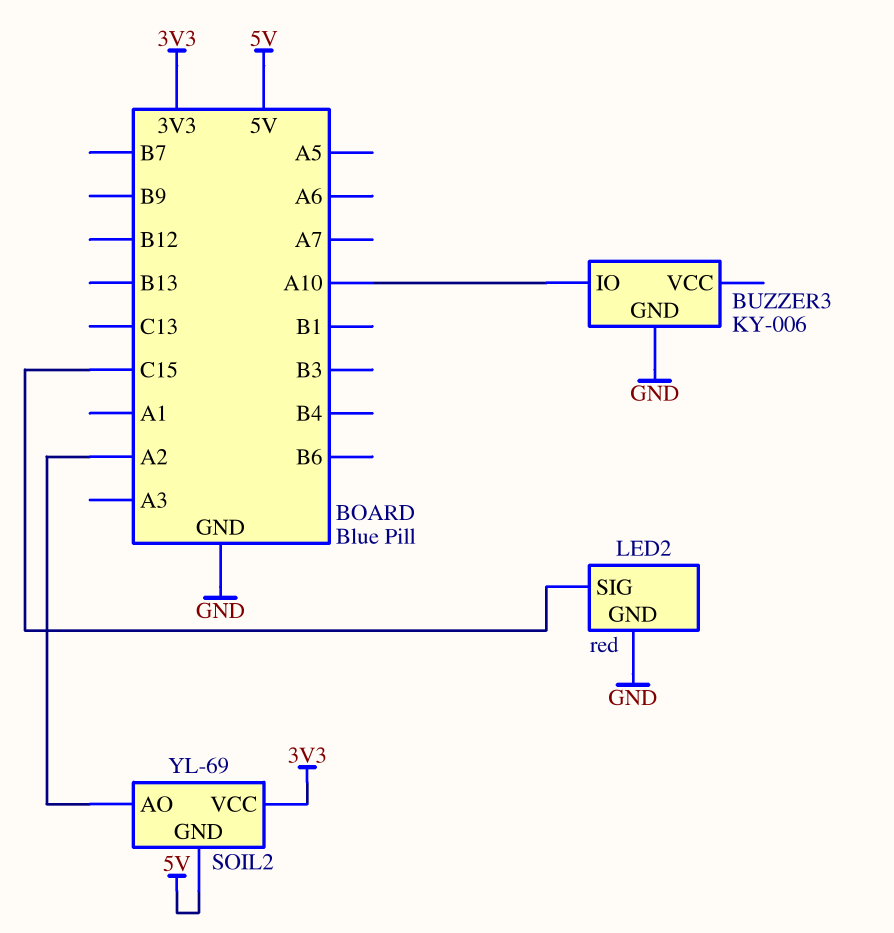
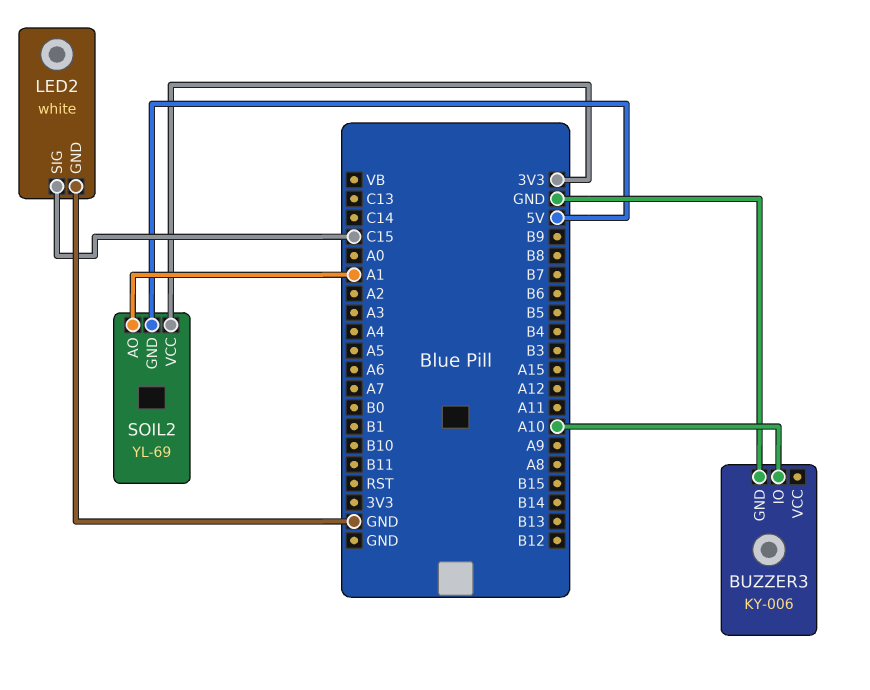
LED2: red -> white
SOIL2 pin AO: A2 -> A1

